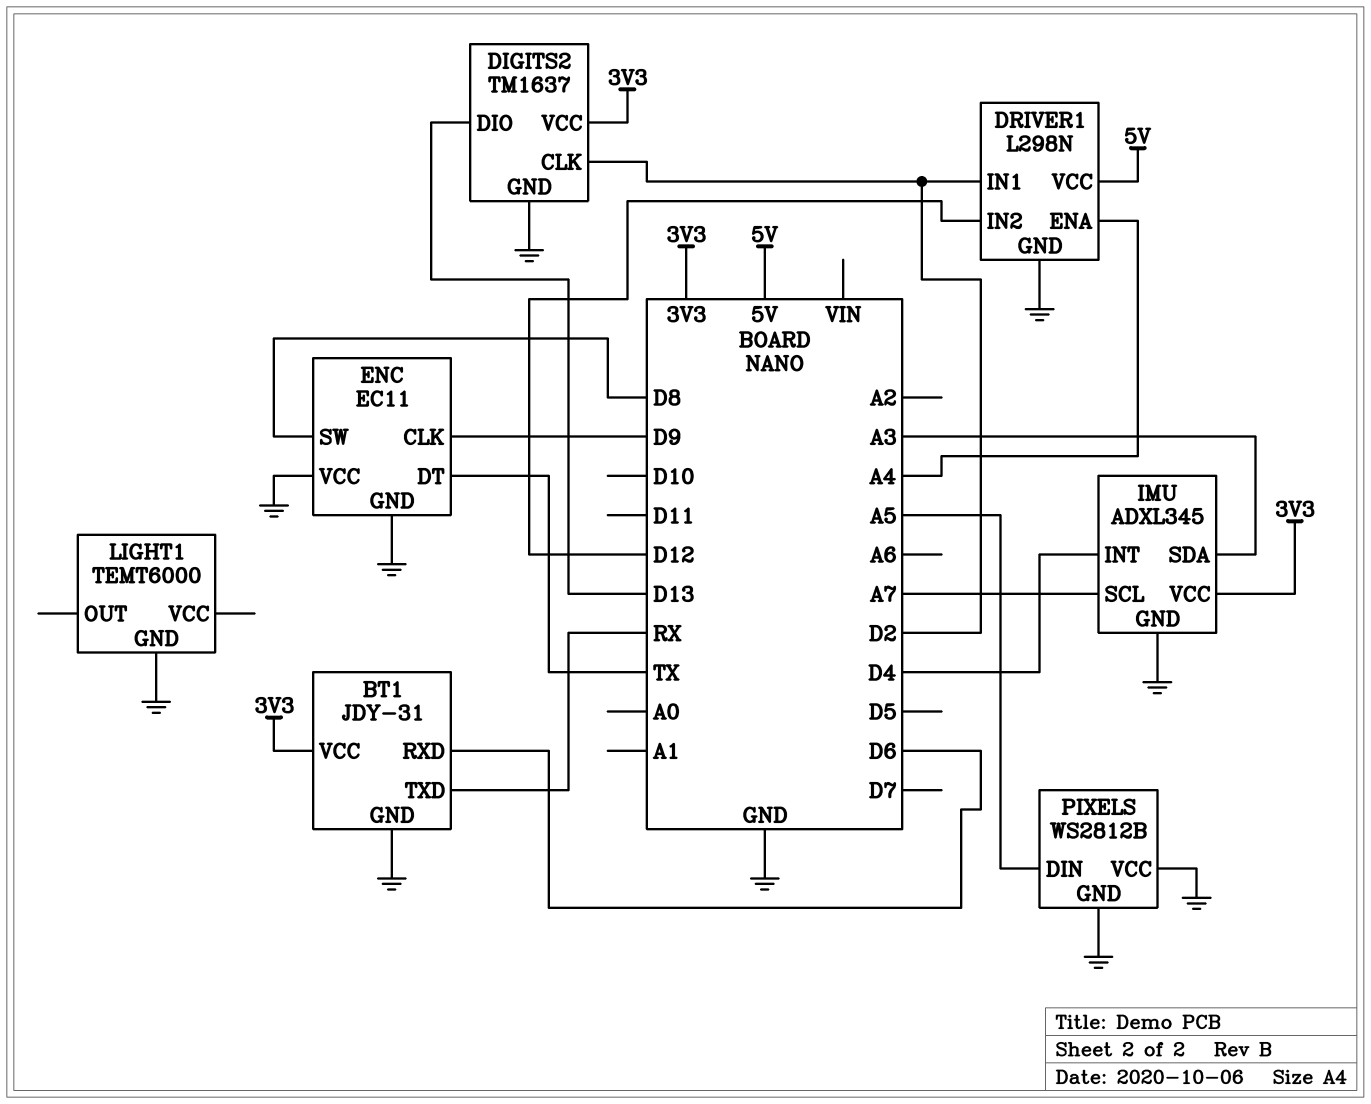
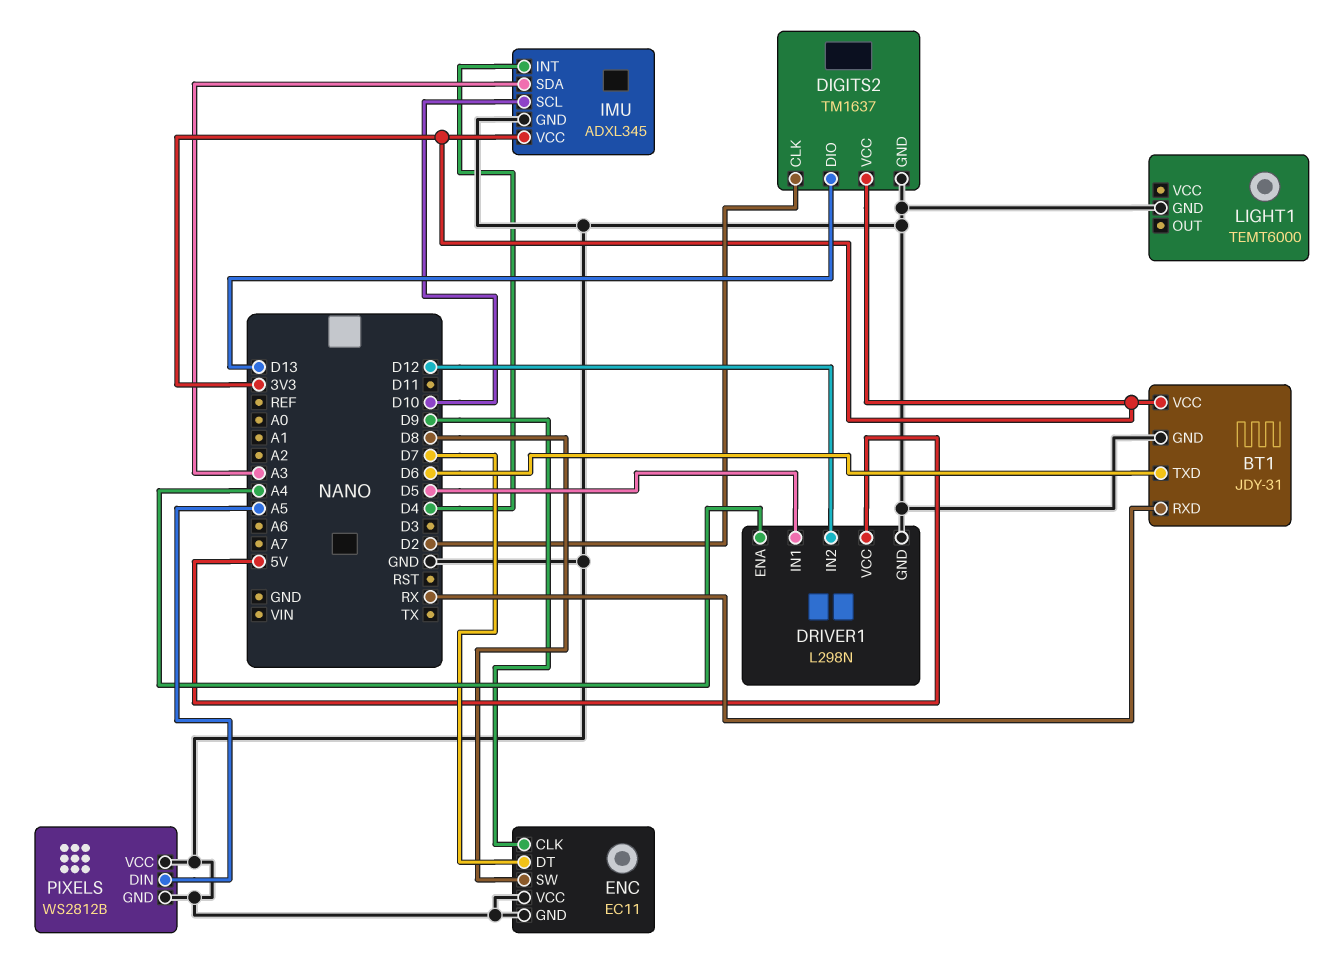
BT1 pin RXD: D6 -> RX
BT1 pin TXD: RX -> D6
DRIVER1 pin IN1: D2 -> D5
ENC pin DT: TX -> D7
IMU pin SCL: A7 -> D10

